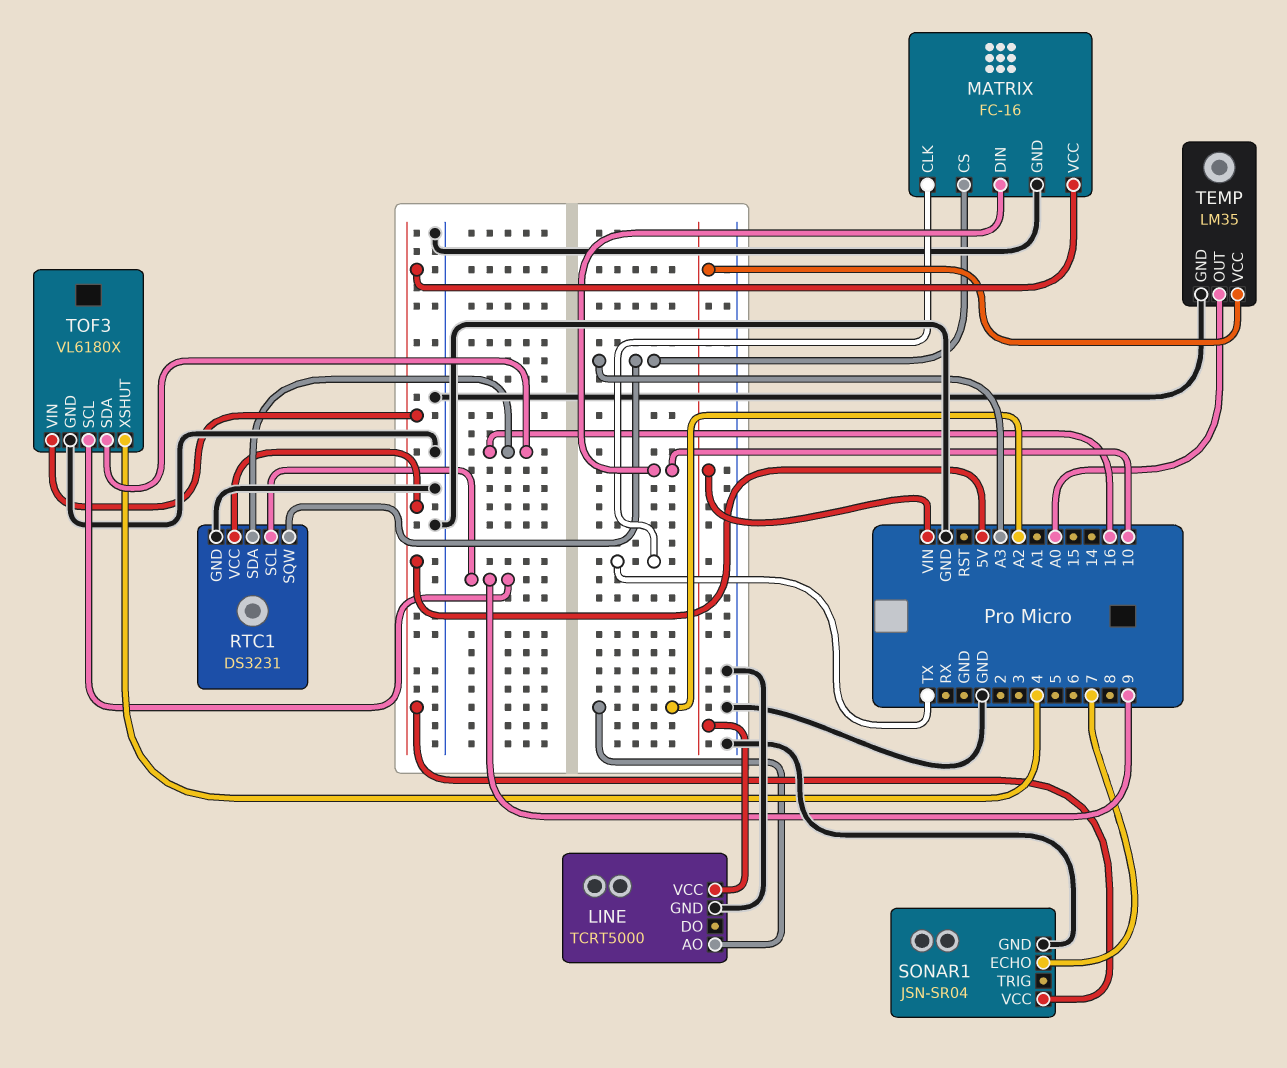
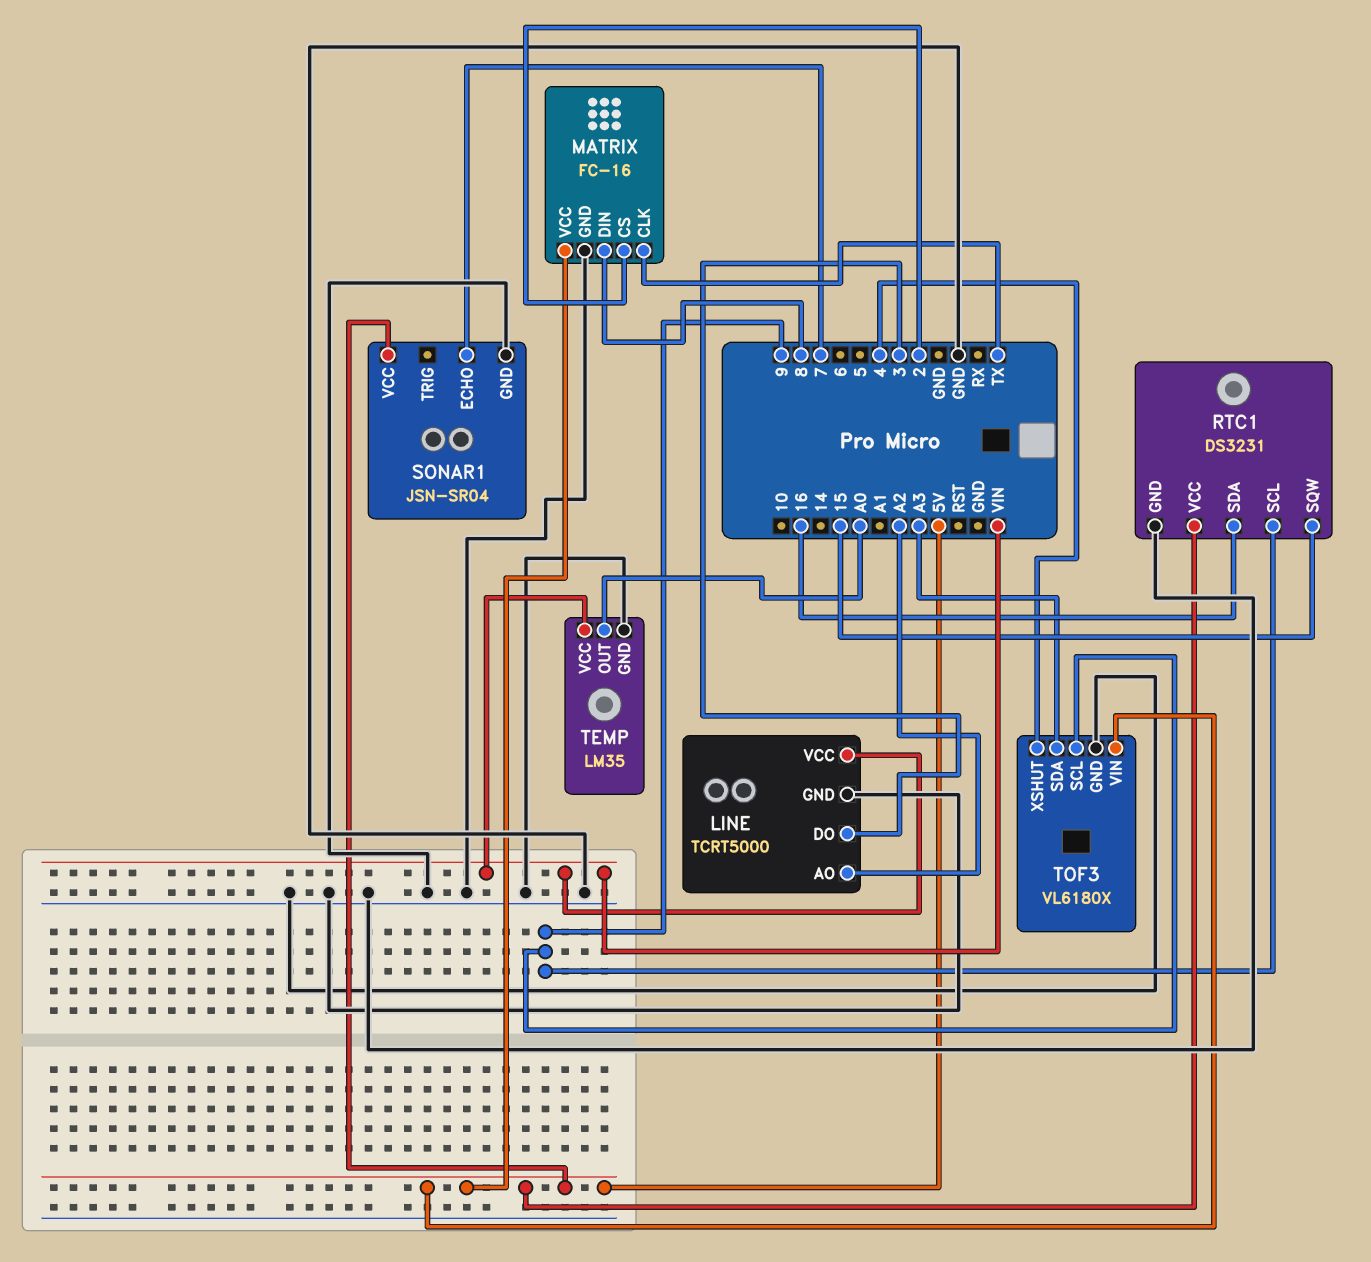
LINE pin DO: none -> 3
MATRIX pin CS: A3 -> 2
MATRIX pin DIN: 10 -> 8
RTC1 pin SQW: A3 -> 15
TOF3 pin SDA: 16 -> A3

